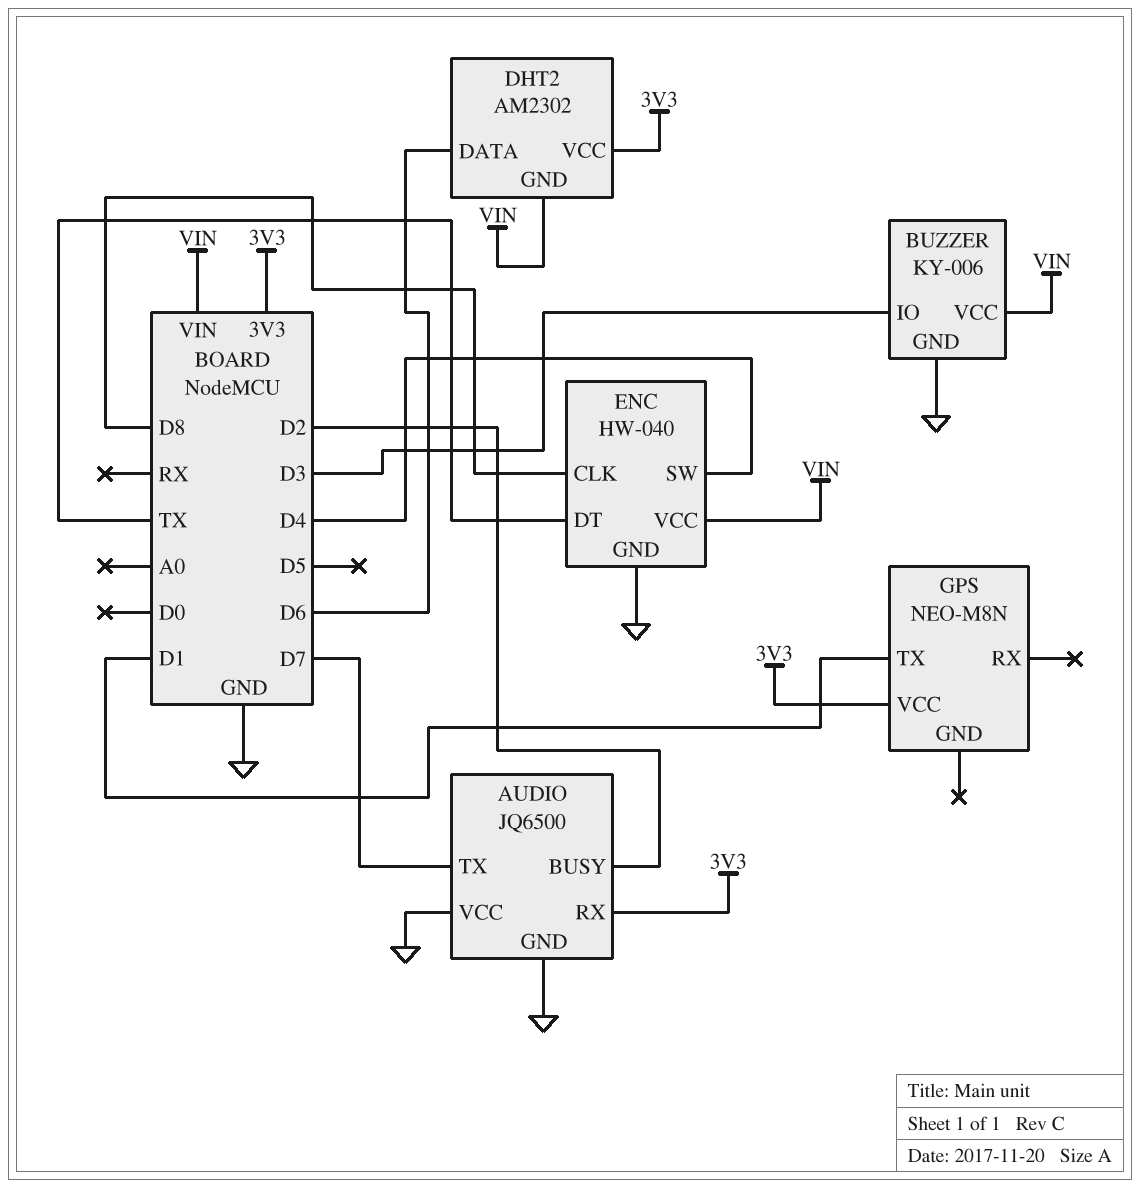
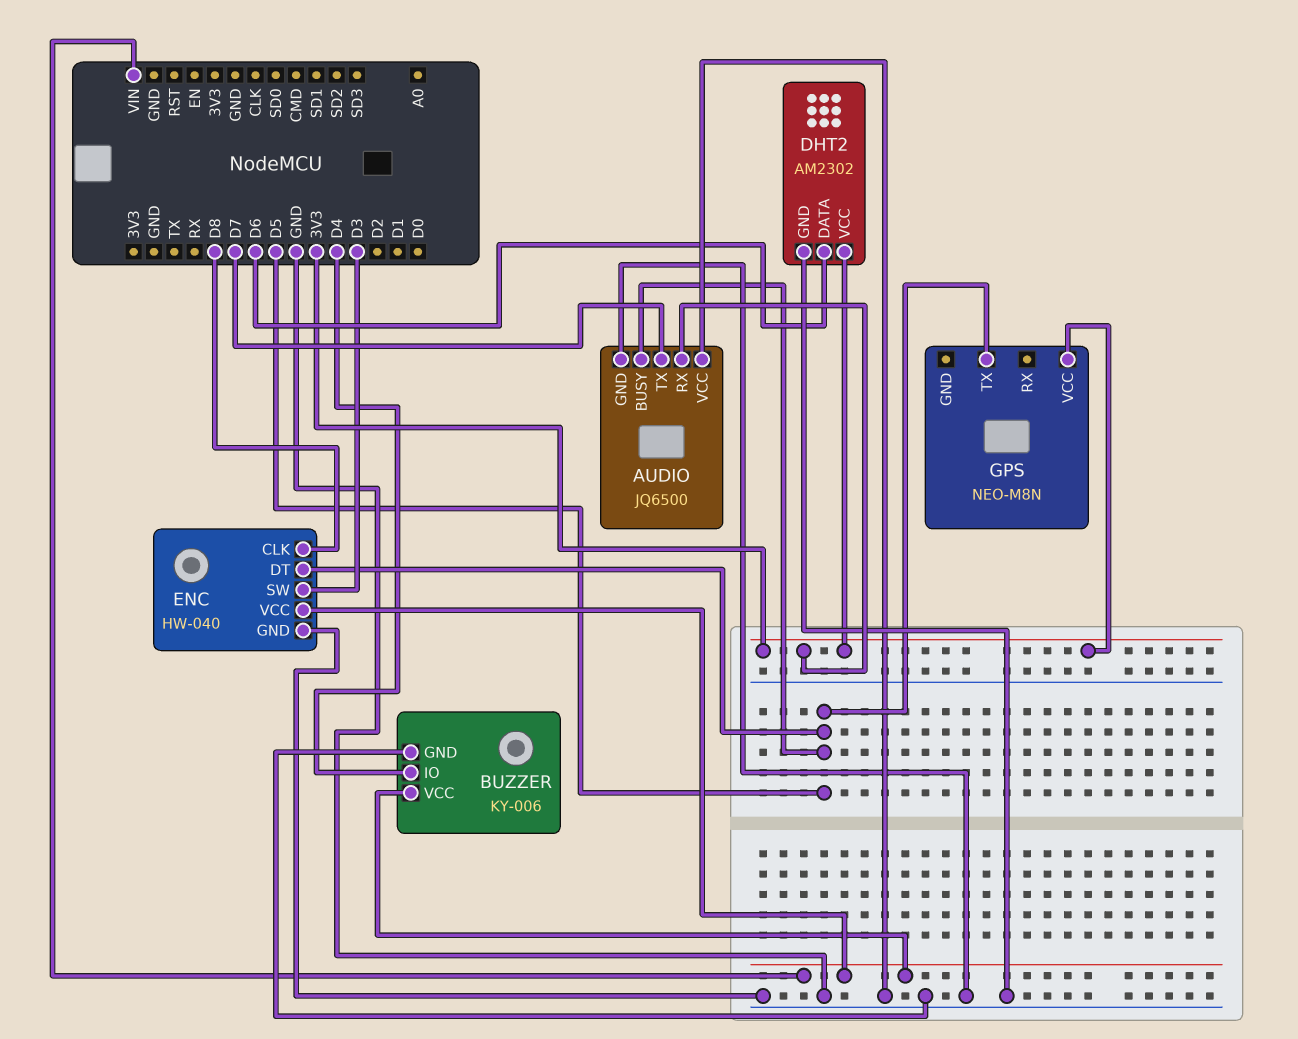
AUDIO pin BUSY: D2 -> D5
BUZZER pin IO: D3 -> D4
DHT2 pin GND: VIN -> GND
ENC pin DT: TX -> D5
ENC pin SW: D4 -> D3
GPS pin TX: D1 -> D5

